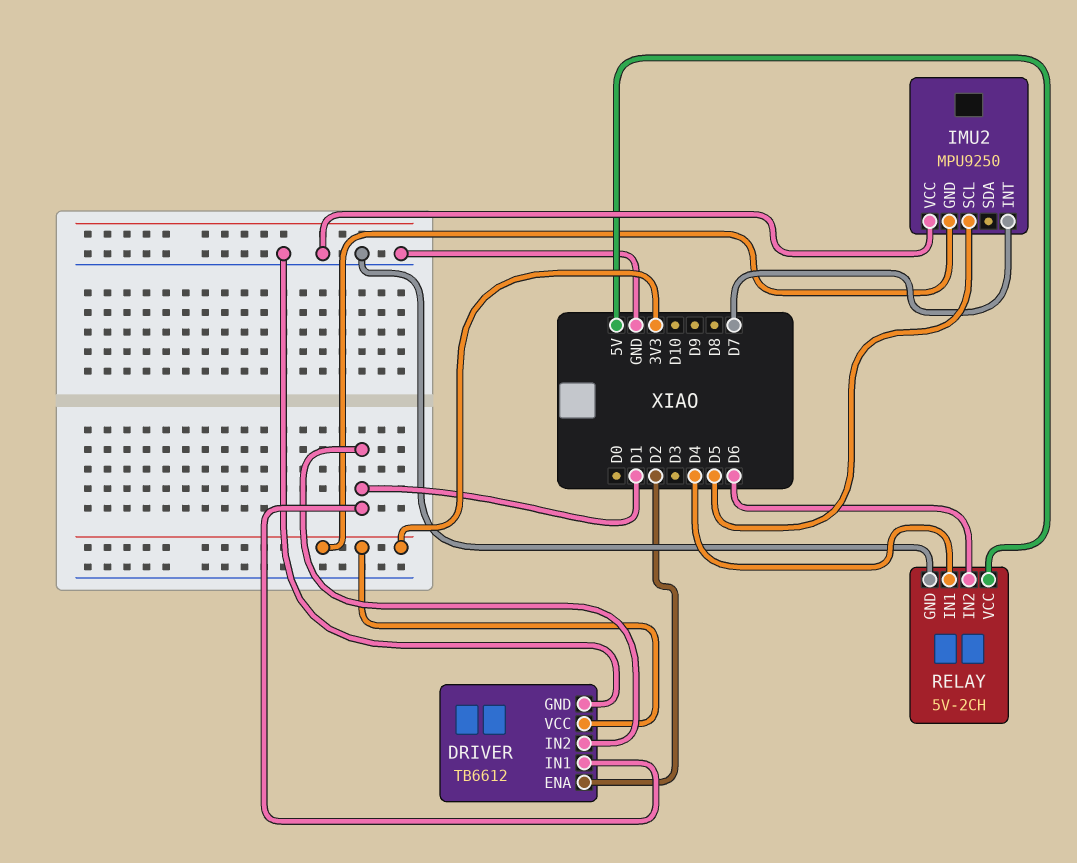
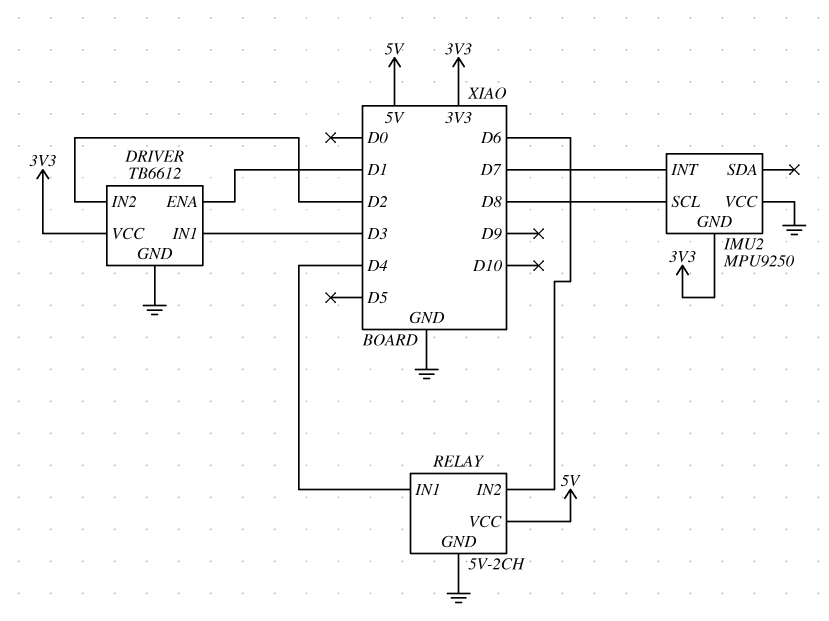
DRIVER pin ENA: D2 -> D1
DRIVER pin IN1: D1 -> D3
DRIVER pin IN2: D1 -> D2
IMU2 pin SCL: D5 -> D8

